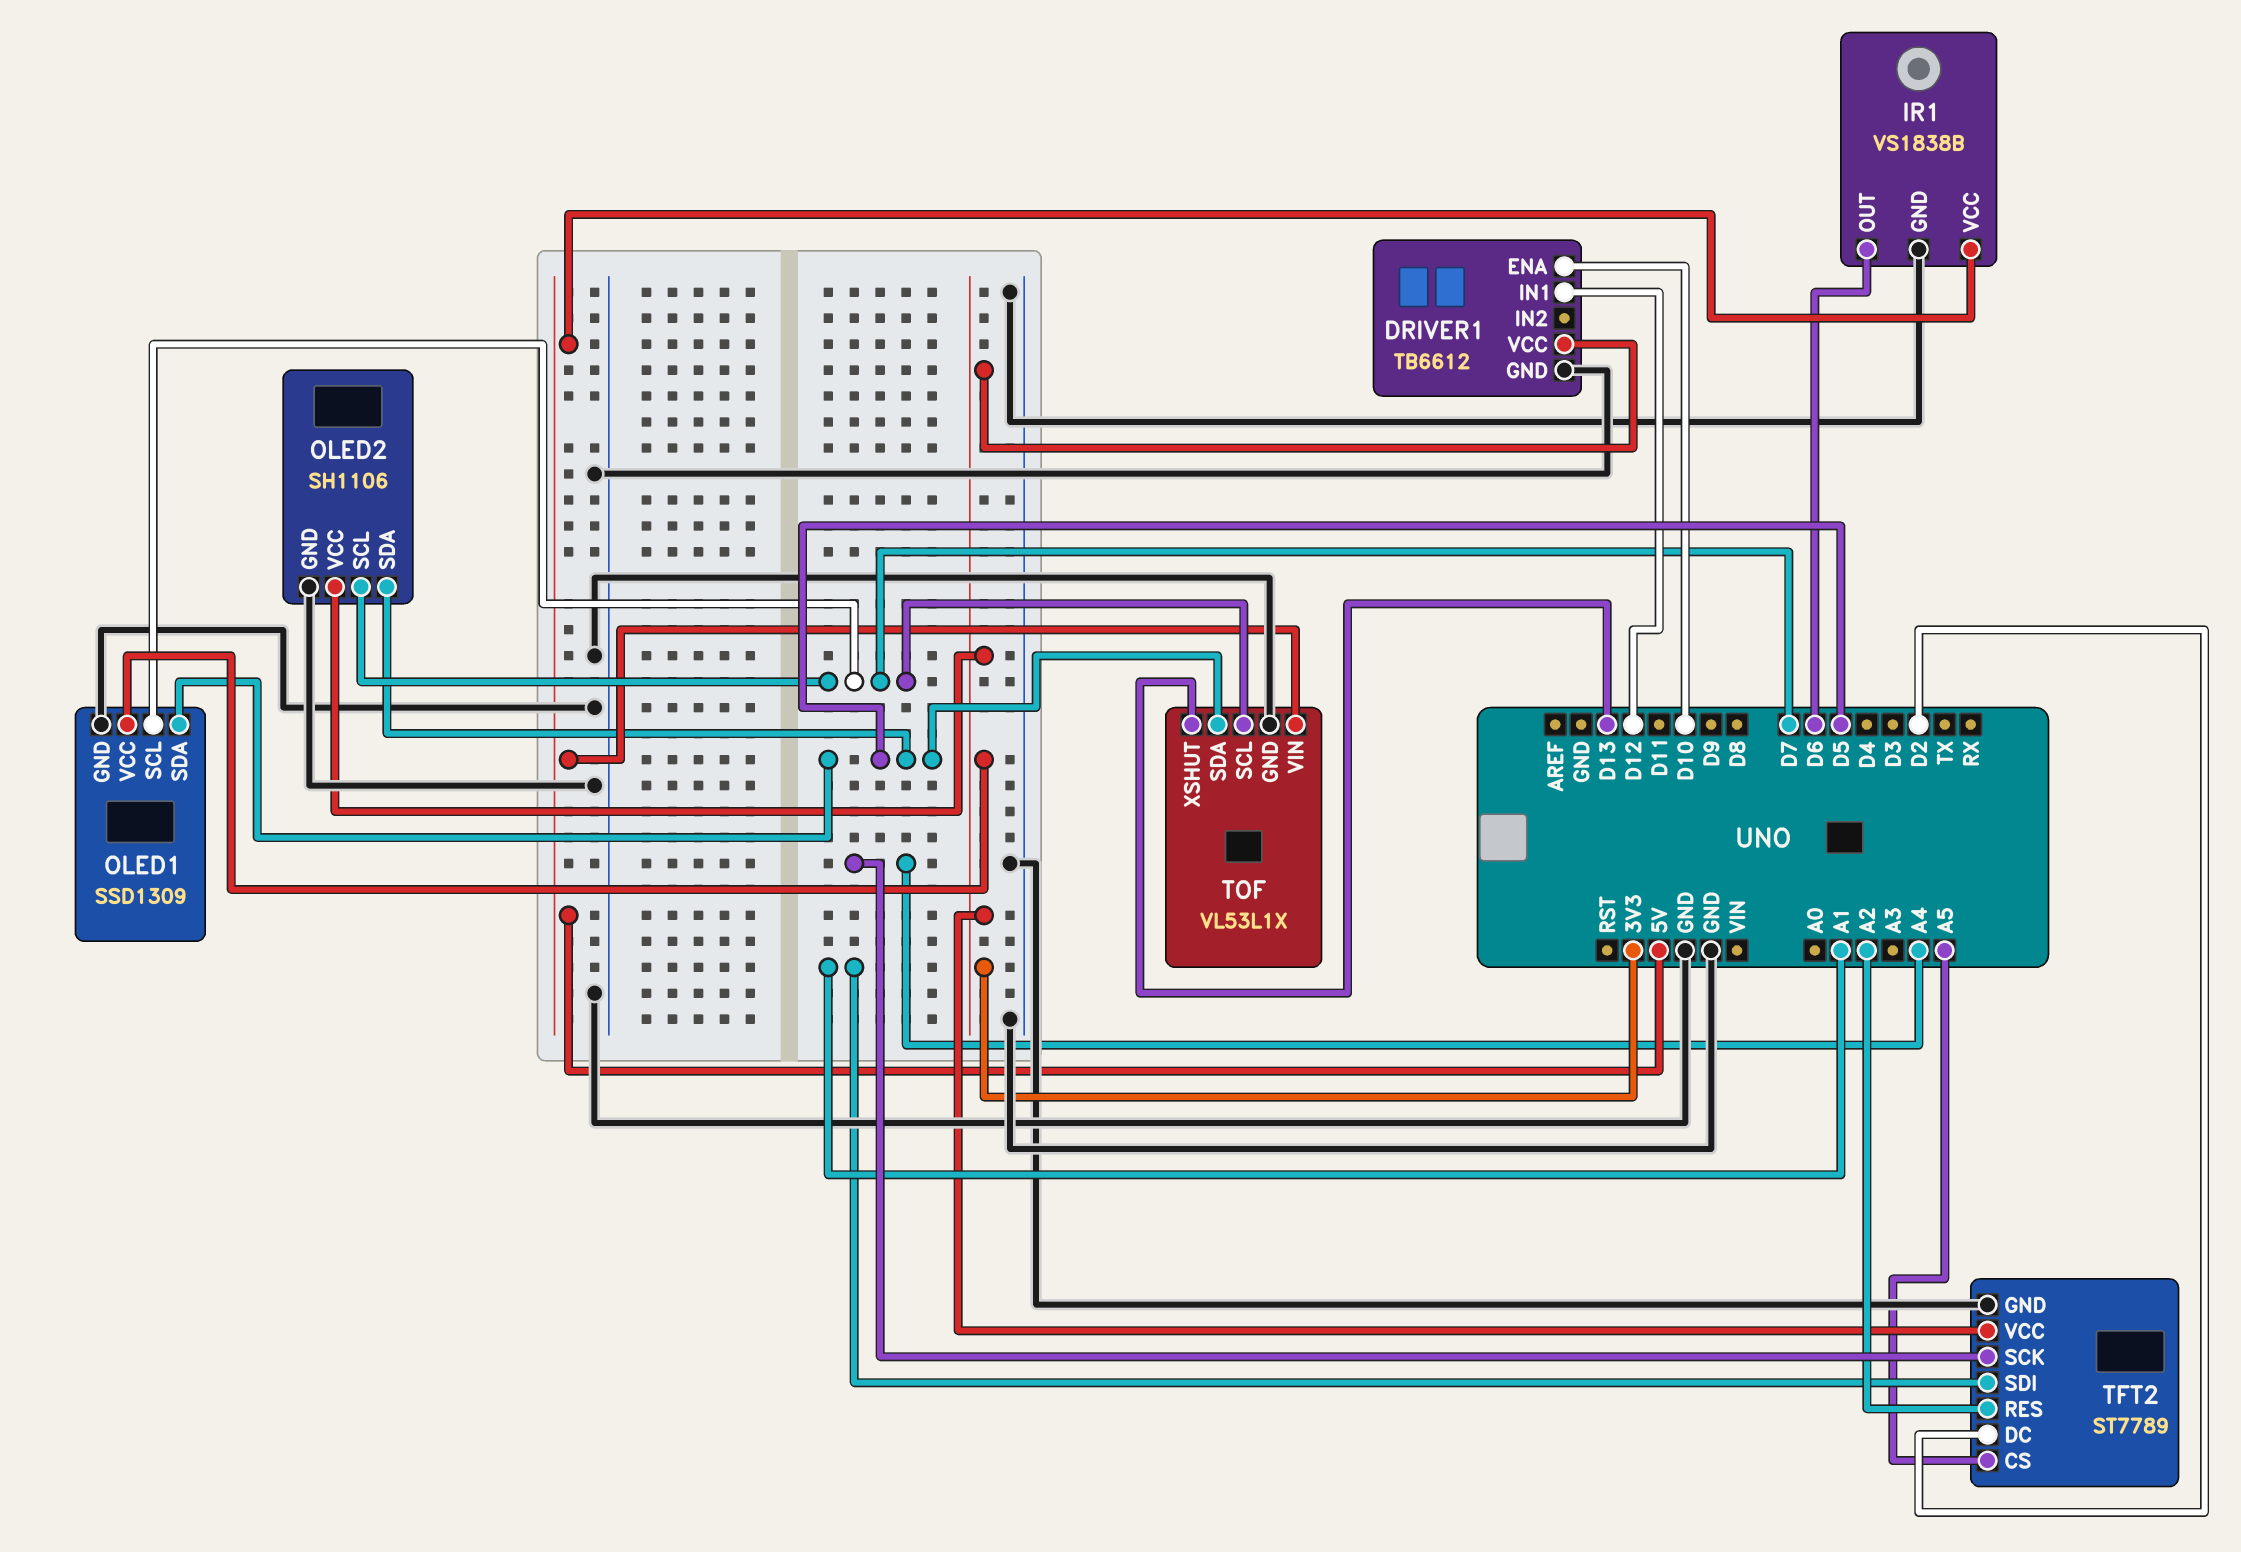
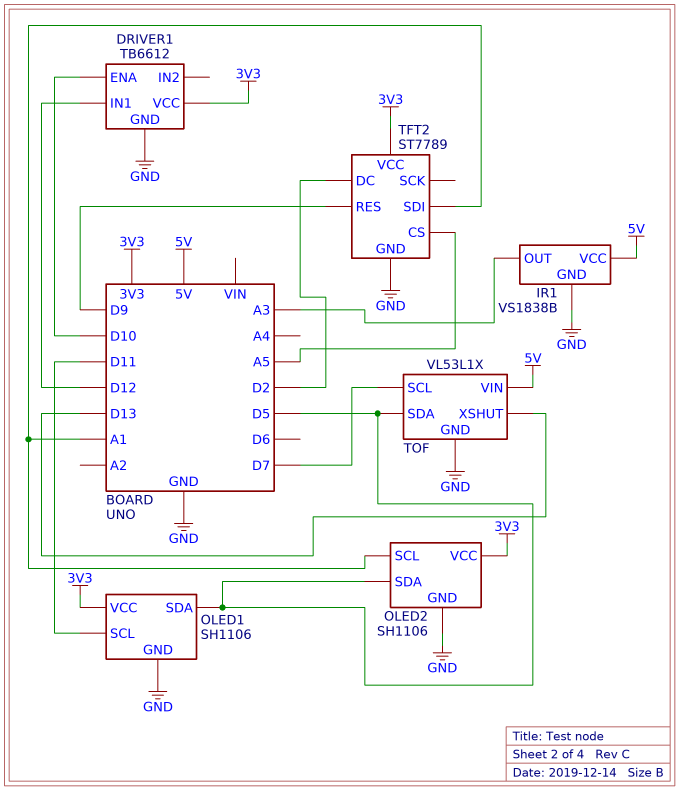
IR1 pin OUT: D6 -> A3
OLED1: SSD1309 -> SH1106
OLED1 pin SCL: D7 -> D11
OLED2 pin SCL: D7 -> A1
TFT2 pin RES: A2 -> D9
TFT2 pin SCK: A4 -> none

